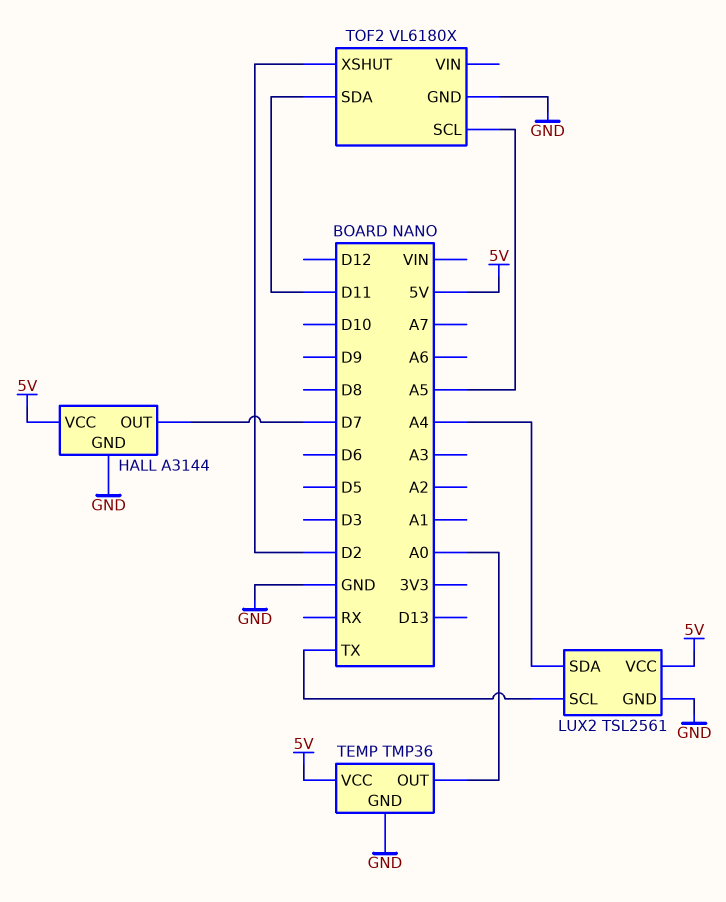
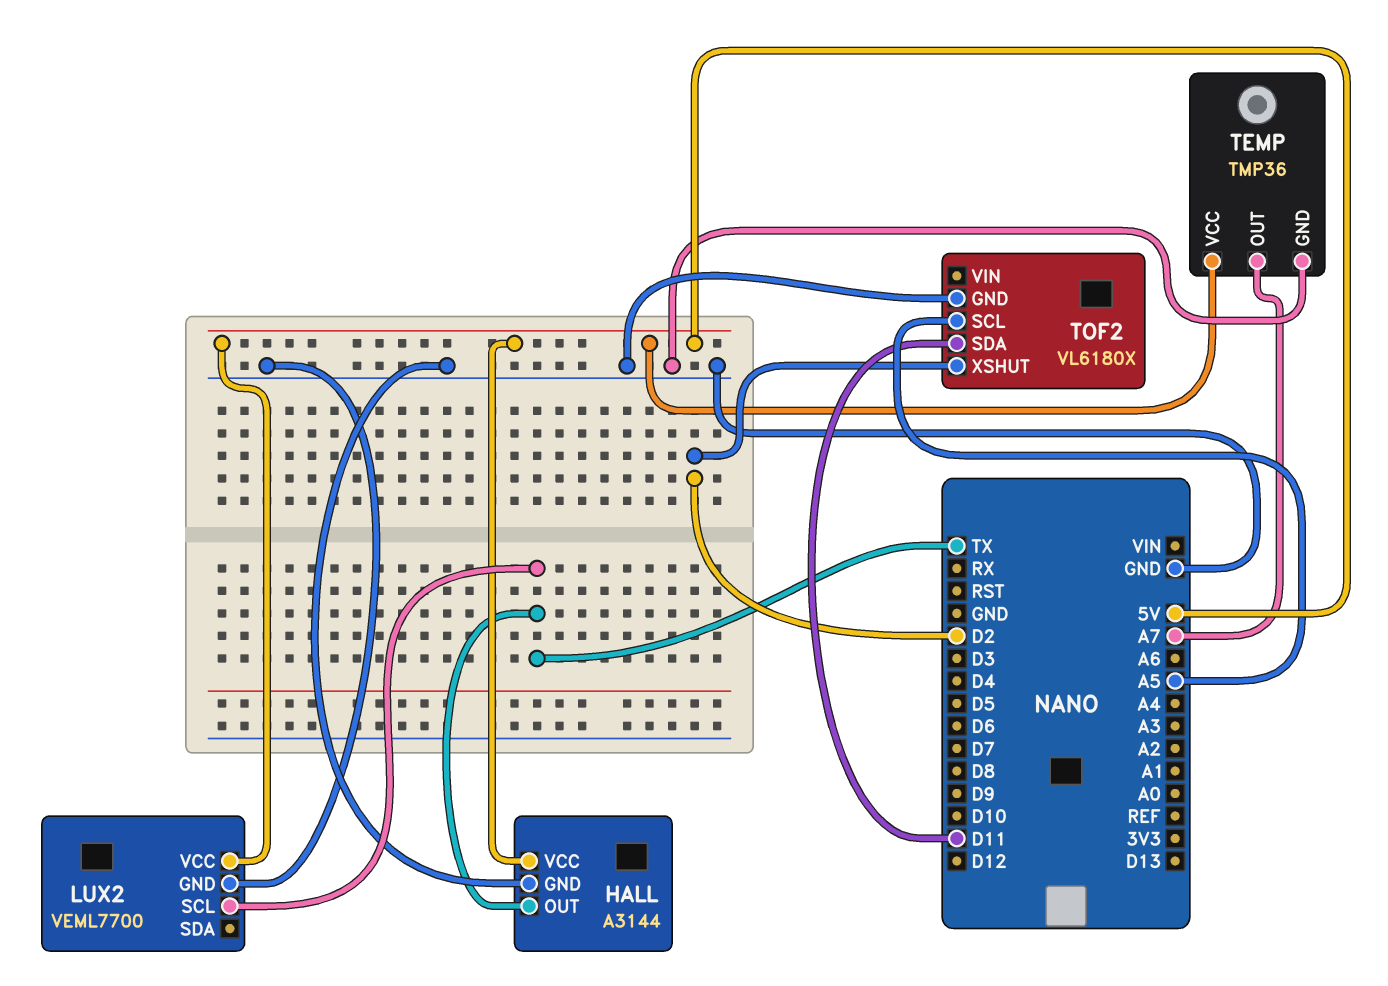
HALL pin OUT: D7 -> TX
LUX2: TSL2561 -> VEML7700
LUX2 pin SDA: A4 -> none
TEMP pin OUT: A0 -> A7

